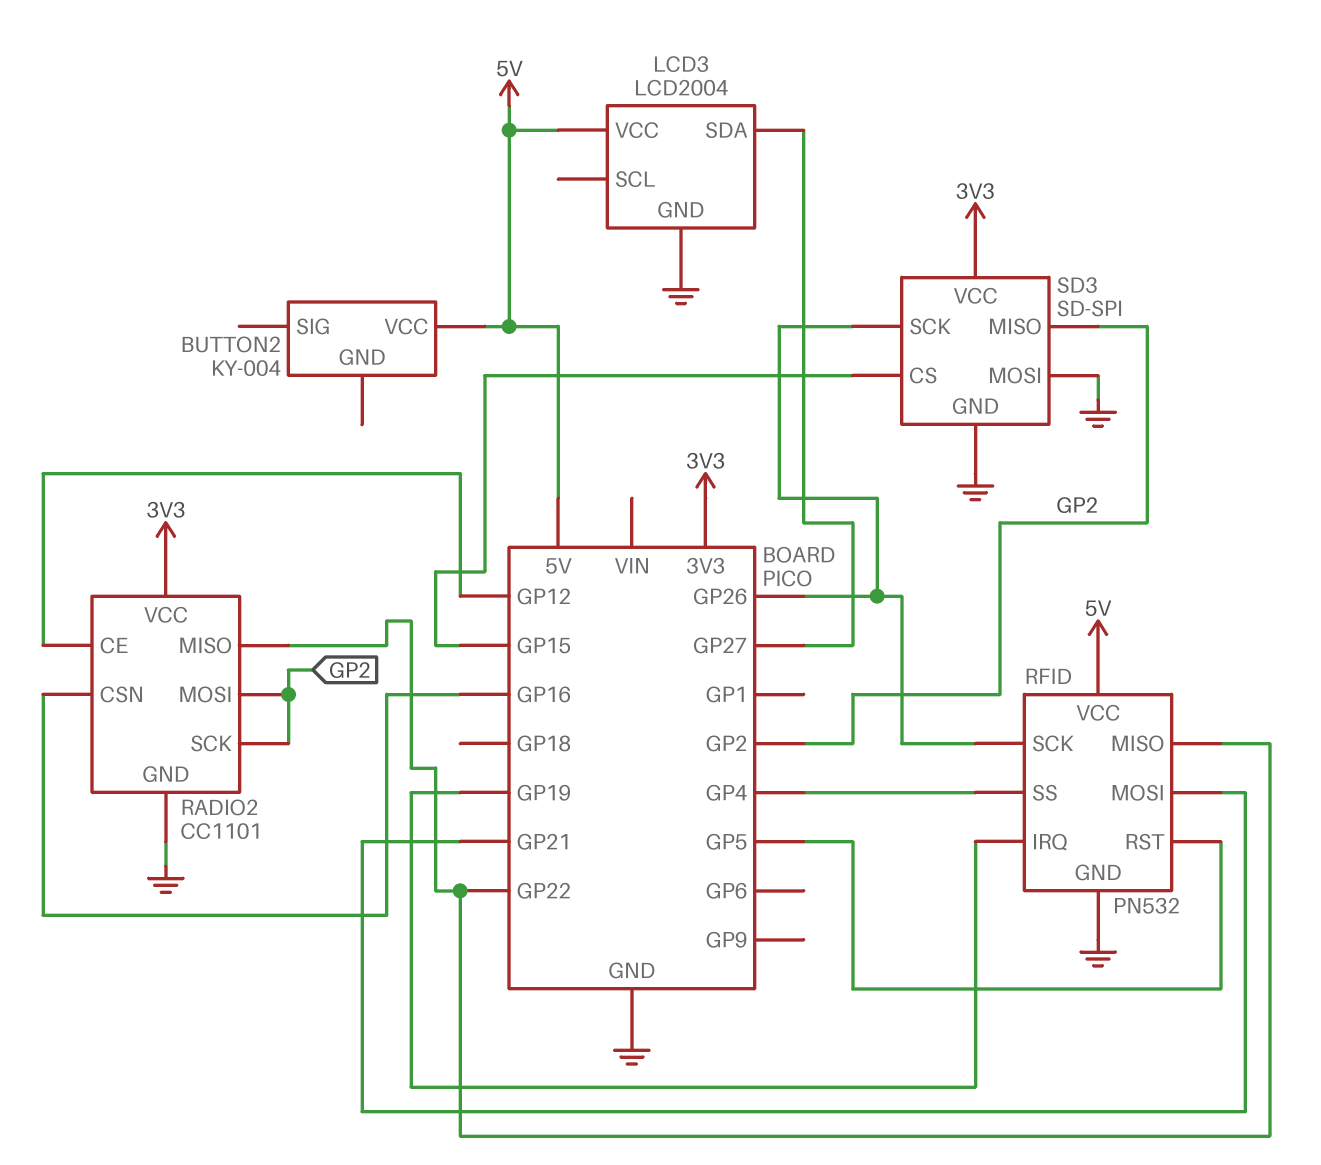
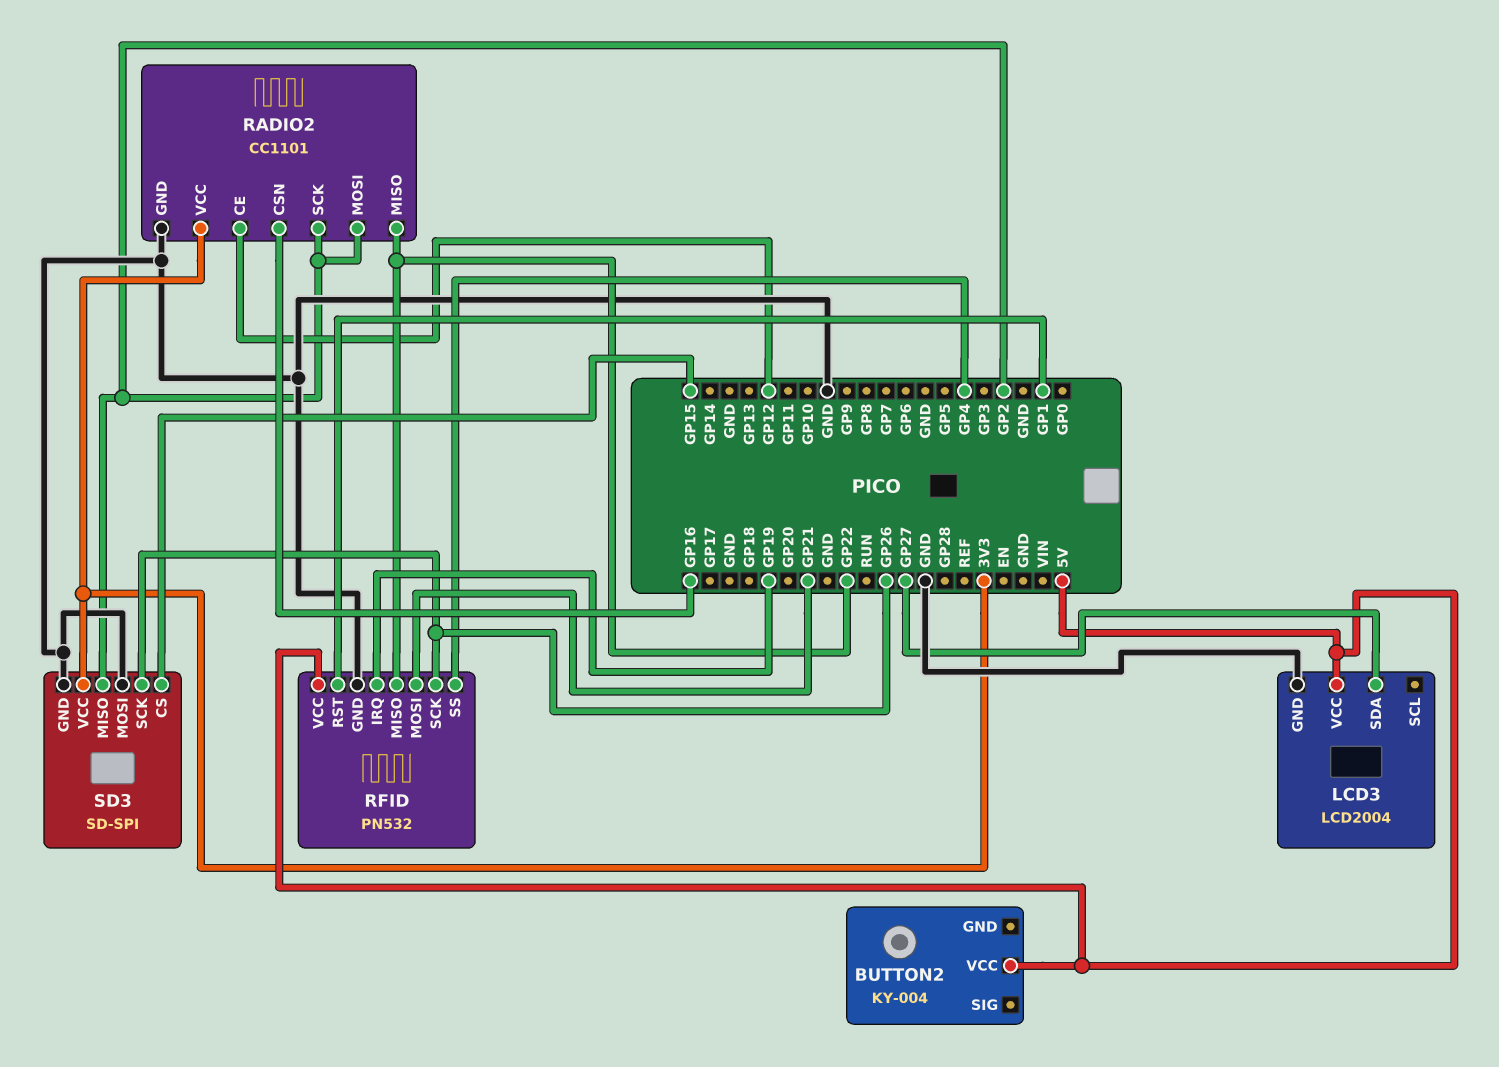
RFID pin RST: GP5 -> GP1

